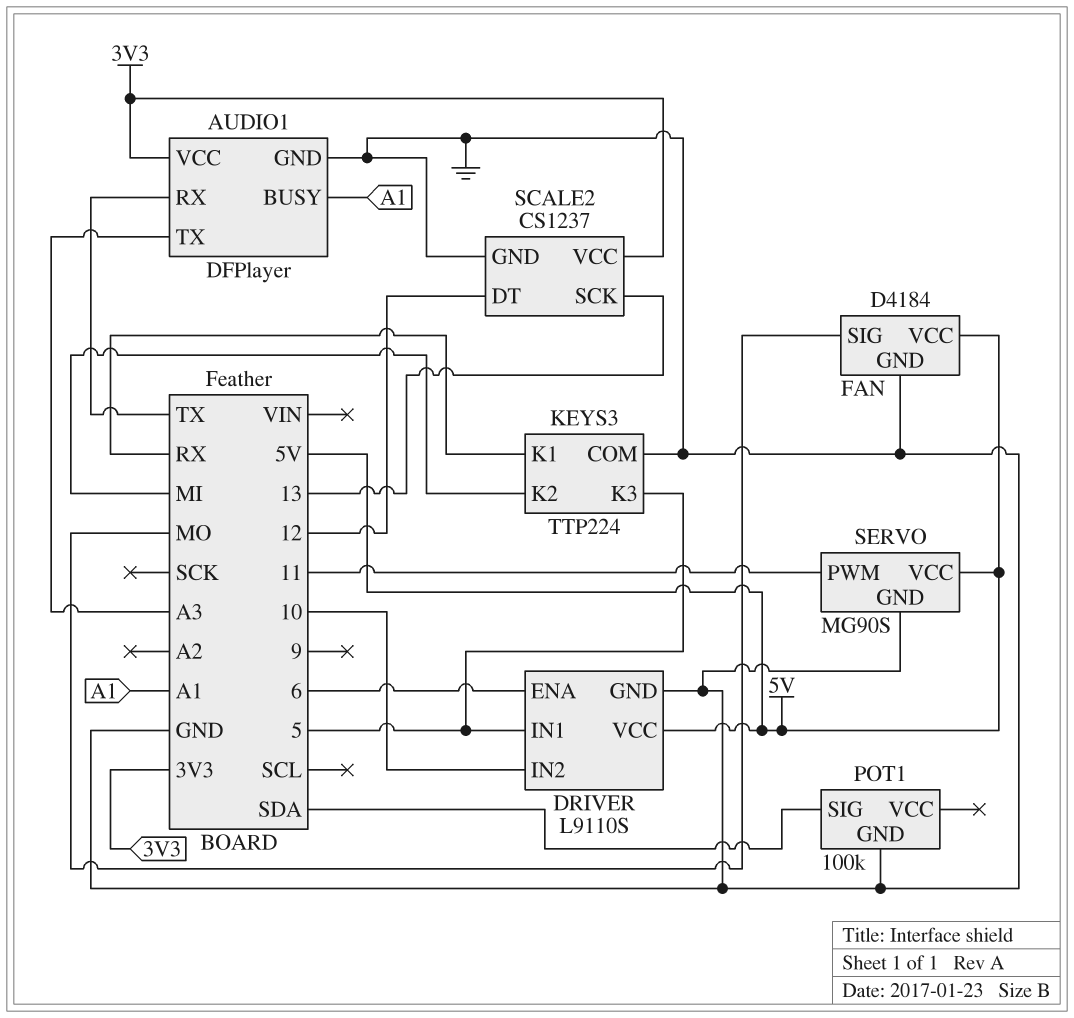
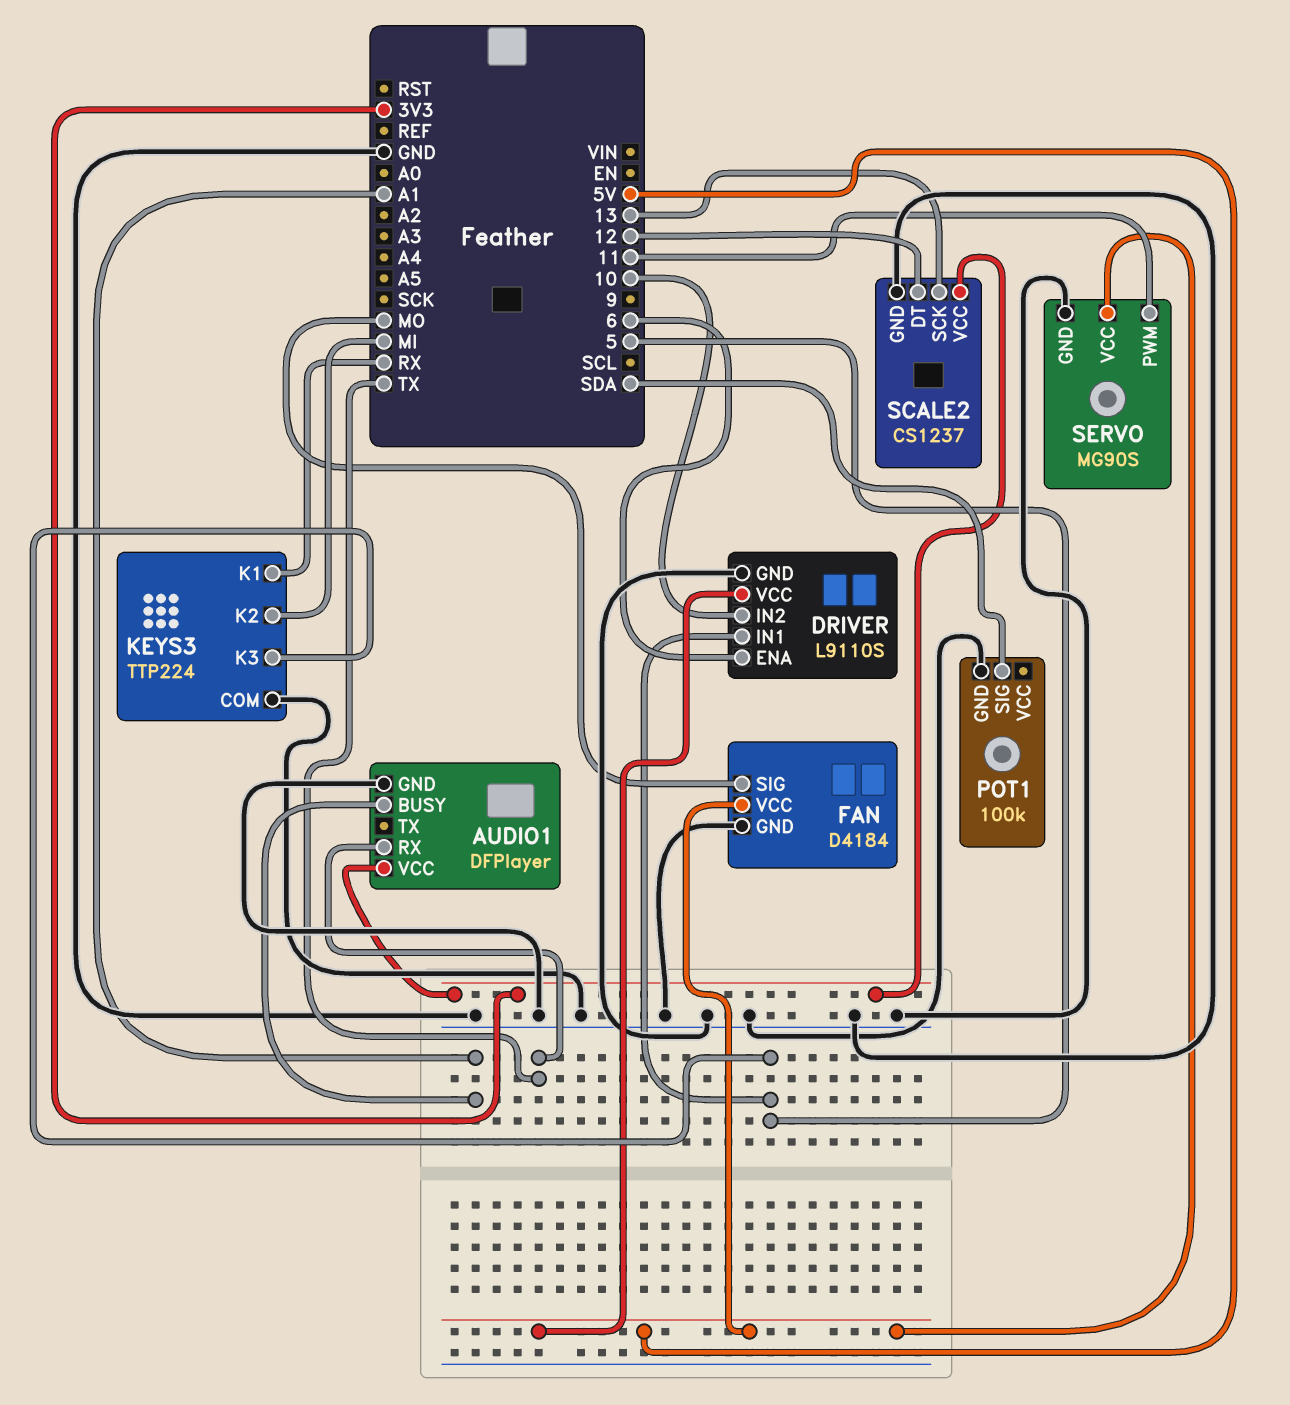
AUDIO1 pin TX: A3 -> none

